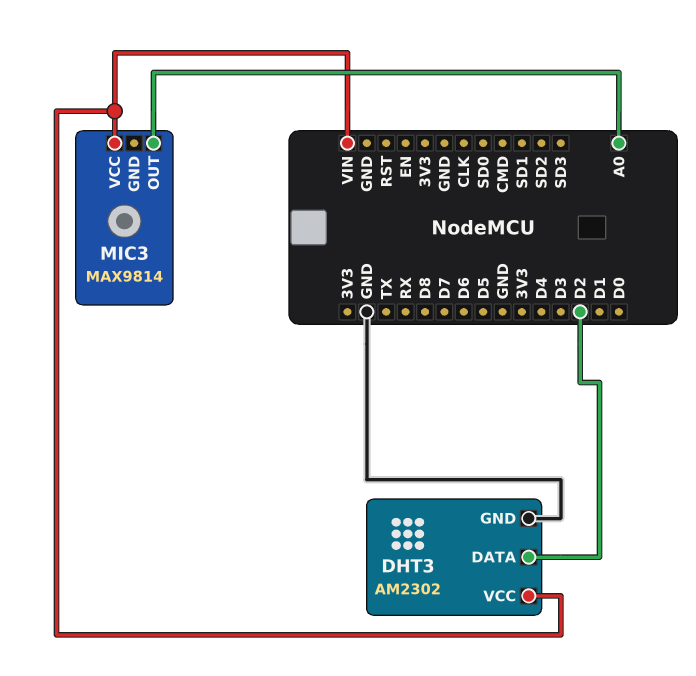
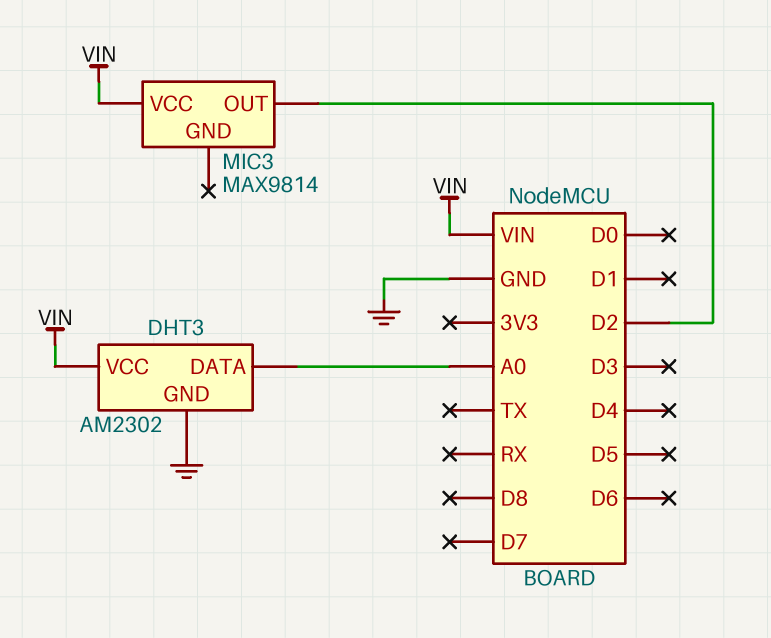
DHT3 pin DATA: D2 -> A0
MIC3 pin OUT: A0 -> D2

